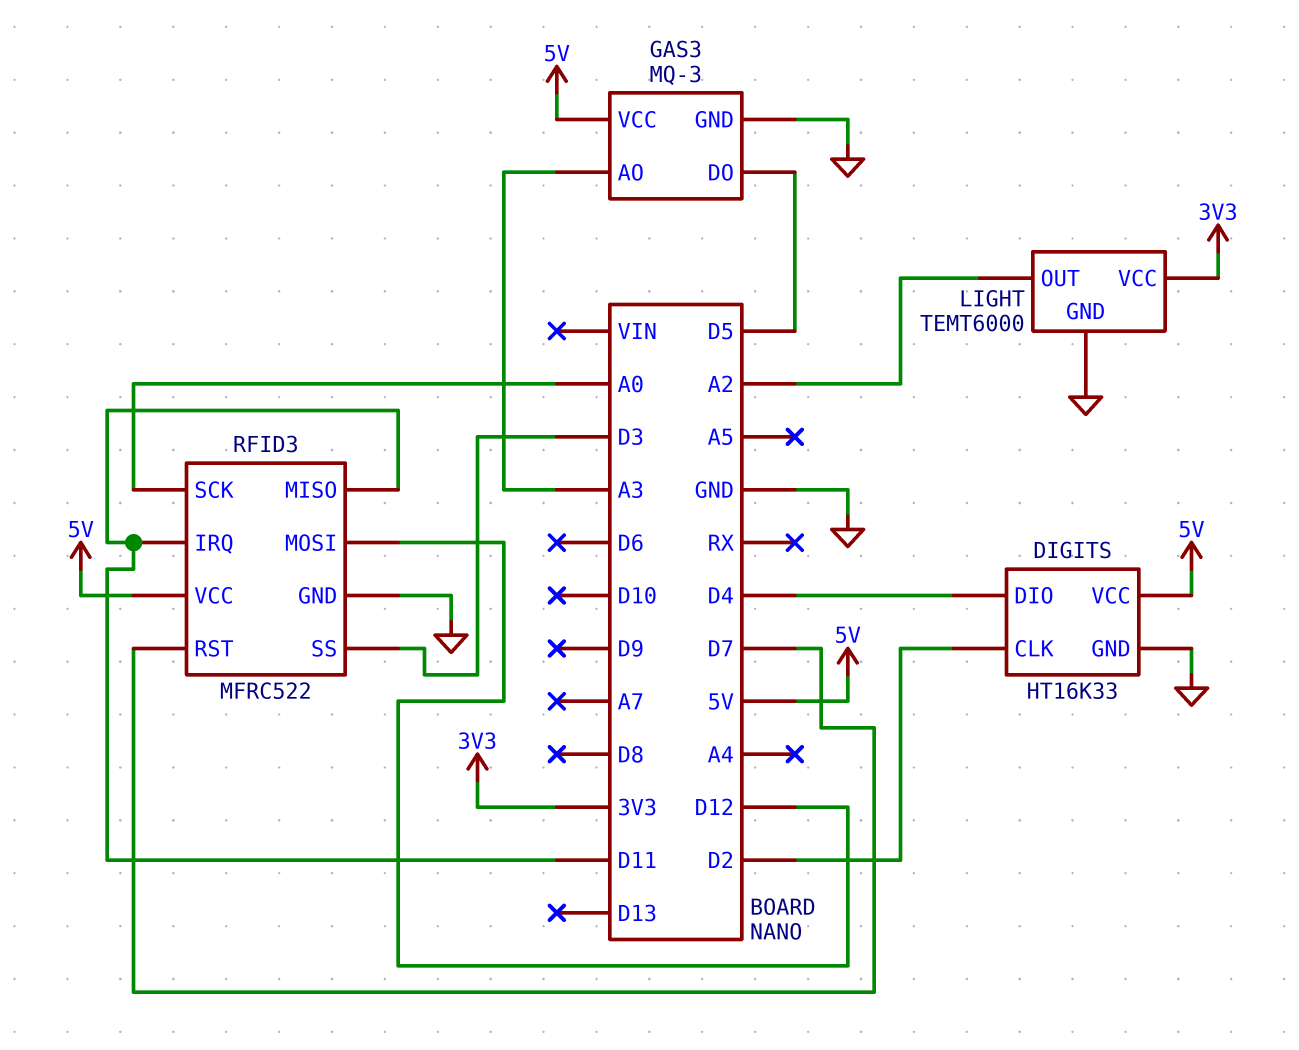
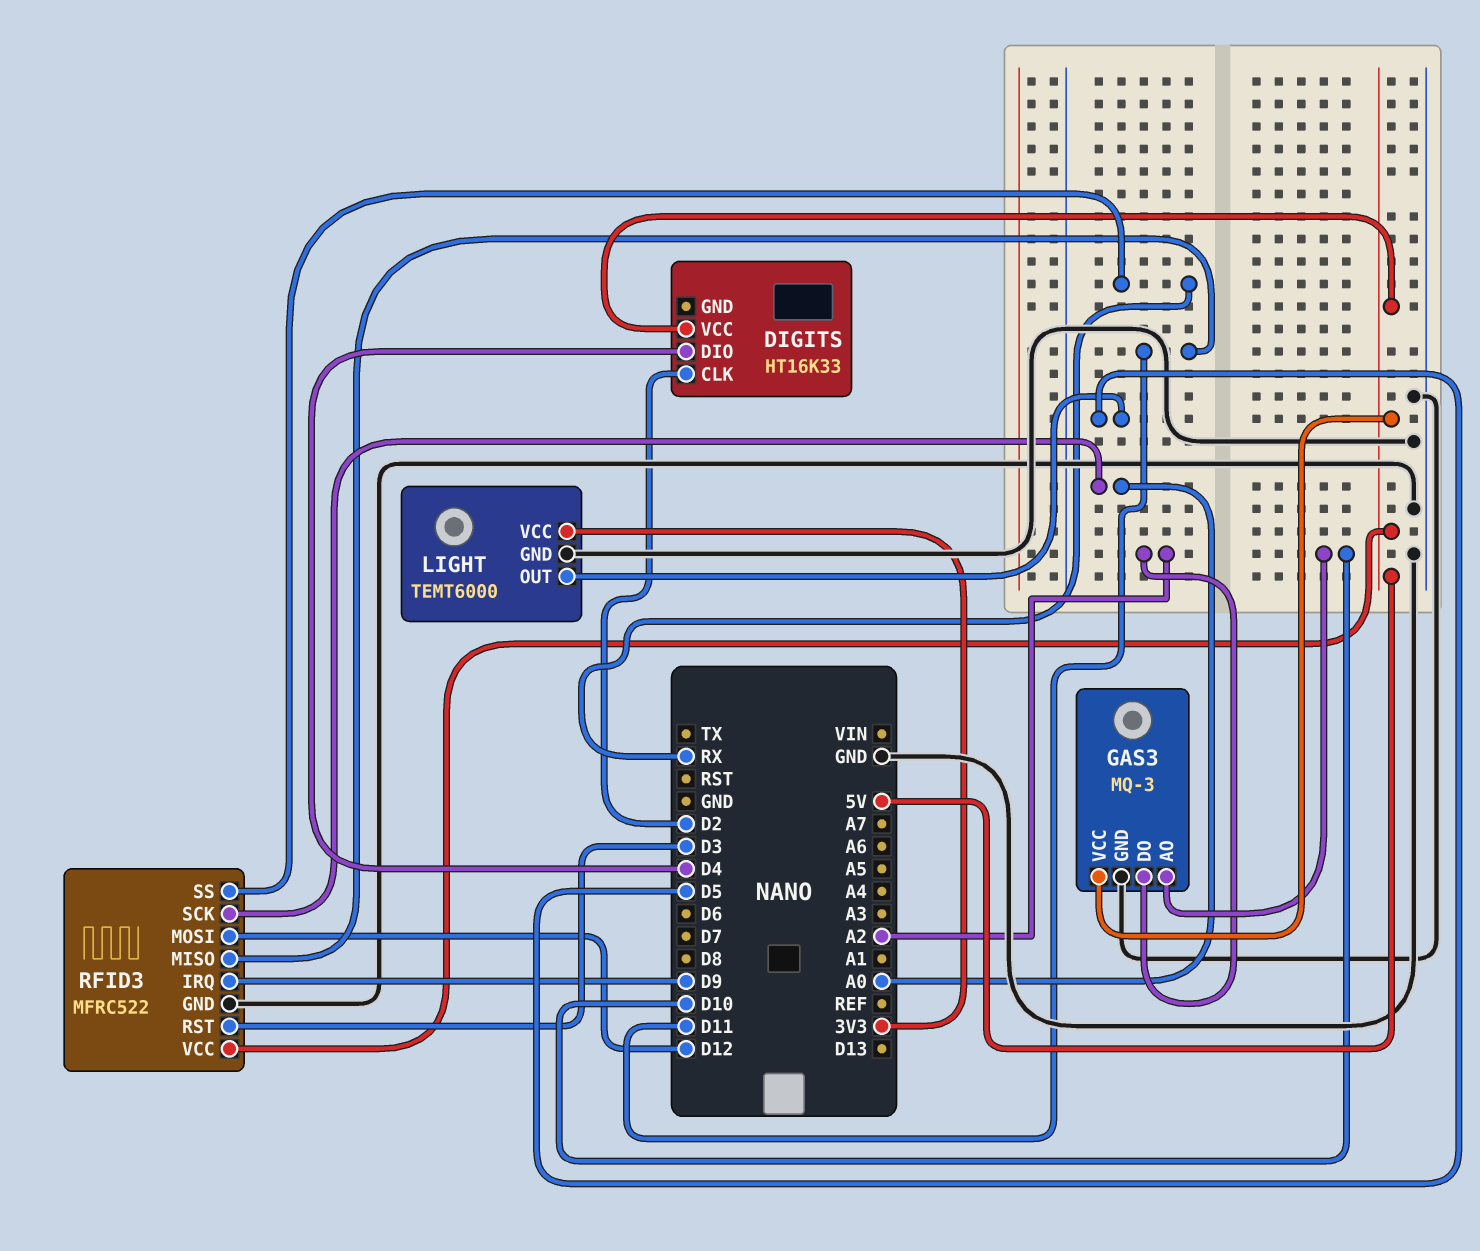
DIGITS pin GND: GND -> none
GAS3 pin AO: A3 -> D10
GAS3 pin DO: D5 -> A2
LIGHT pin OUT: A2 -> D5
RFID3 pin IRQ: D11 -> D9
RFID3 pin RST: D7 -> D3
RFID3 pin SS: D3 -> RX

